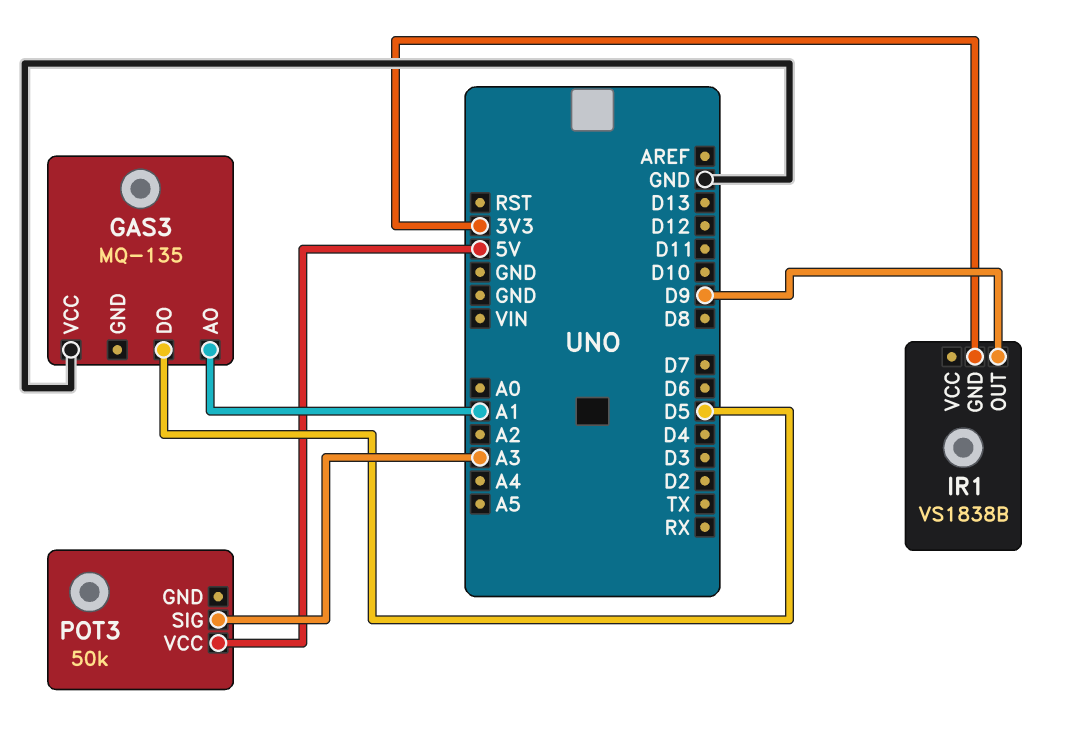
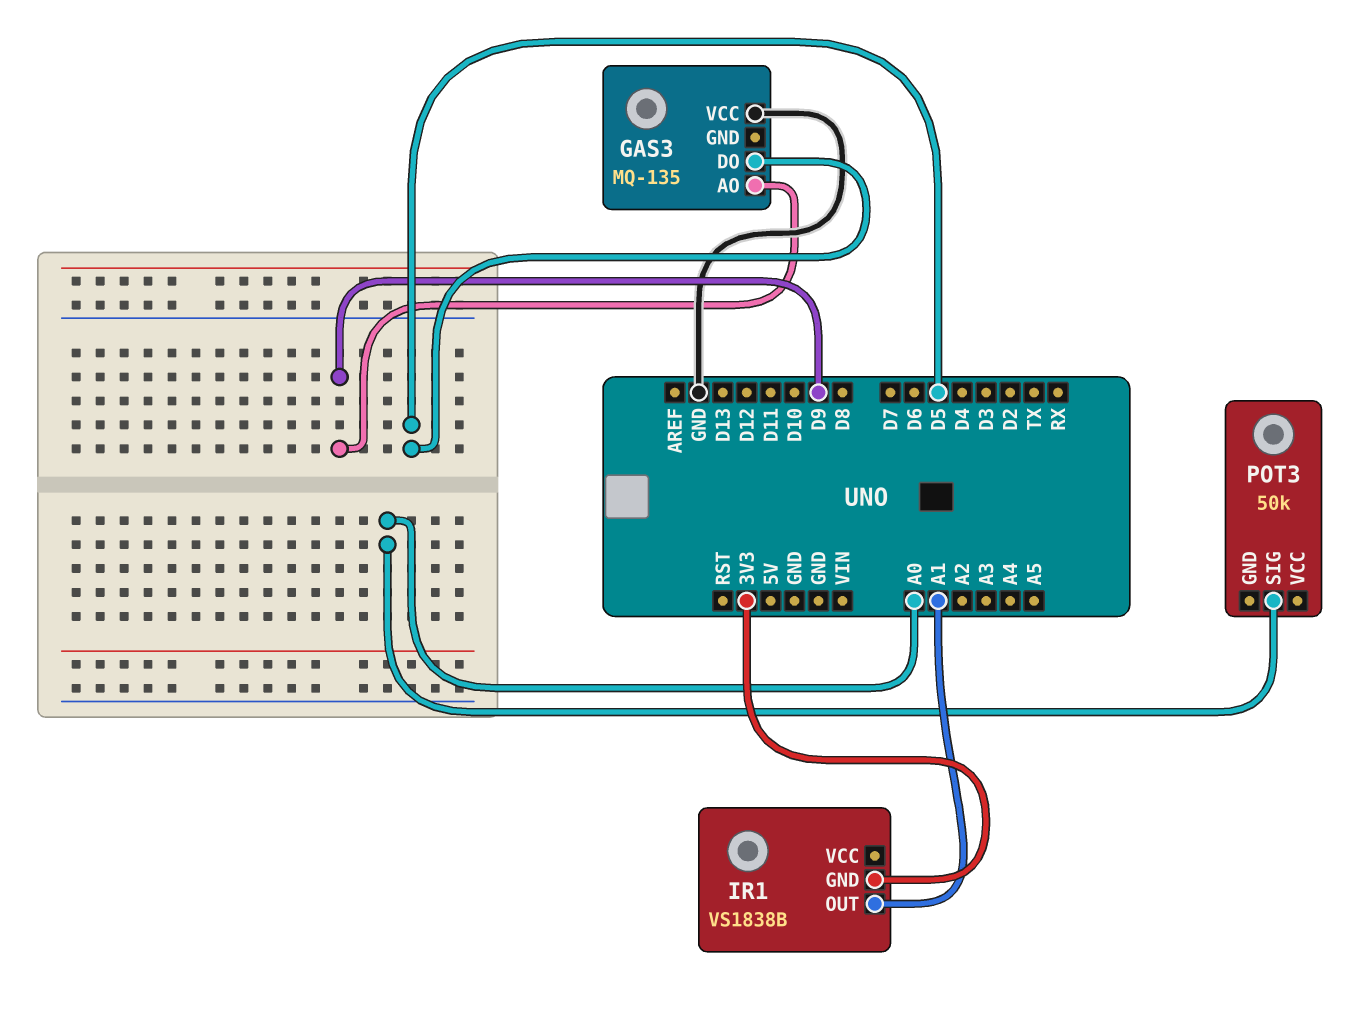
GAS3 pin AO: A1 -> D9
IR1 pin OUT: D9 -> A1
POT3 pin SIG: A3 -> A0
POT3 pin VCC: 5V -> none

